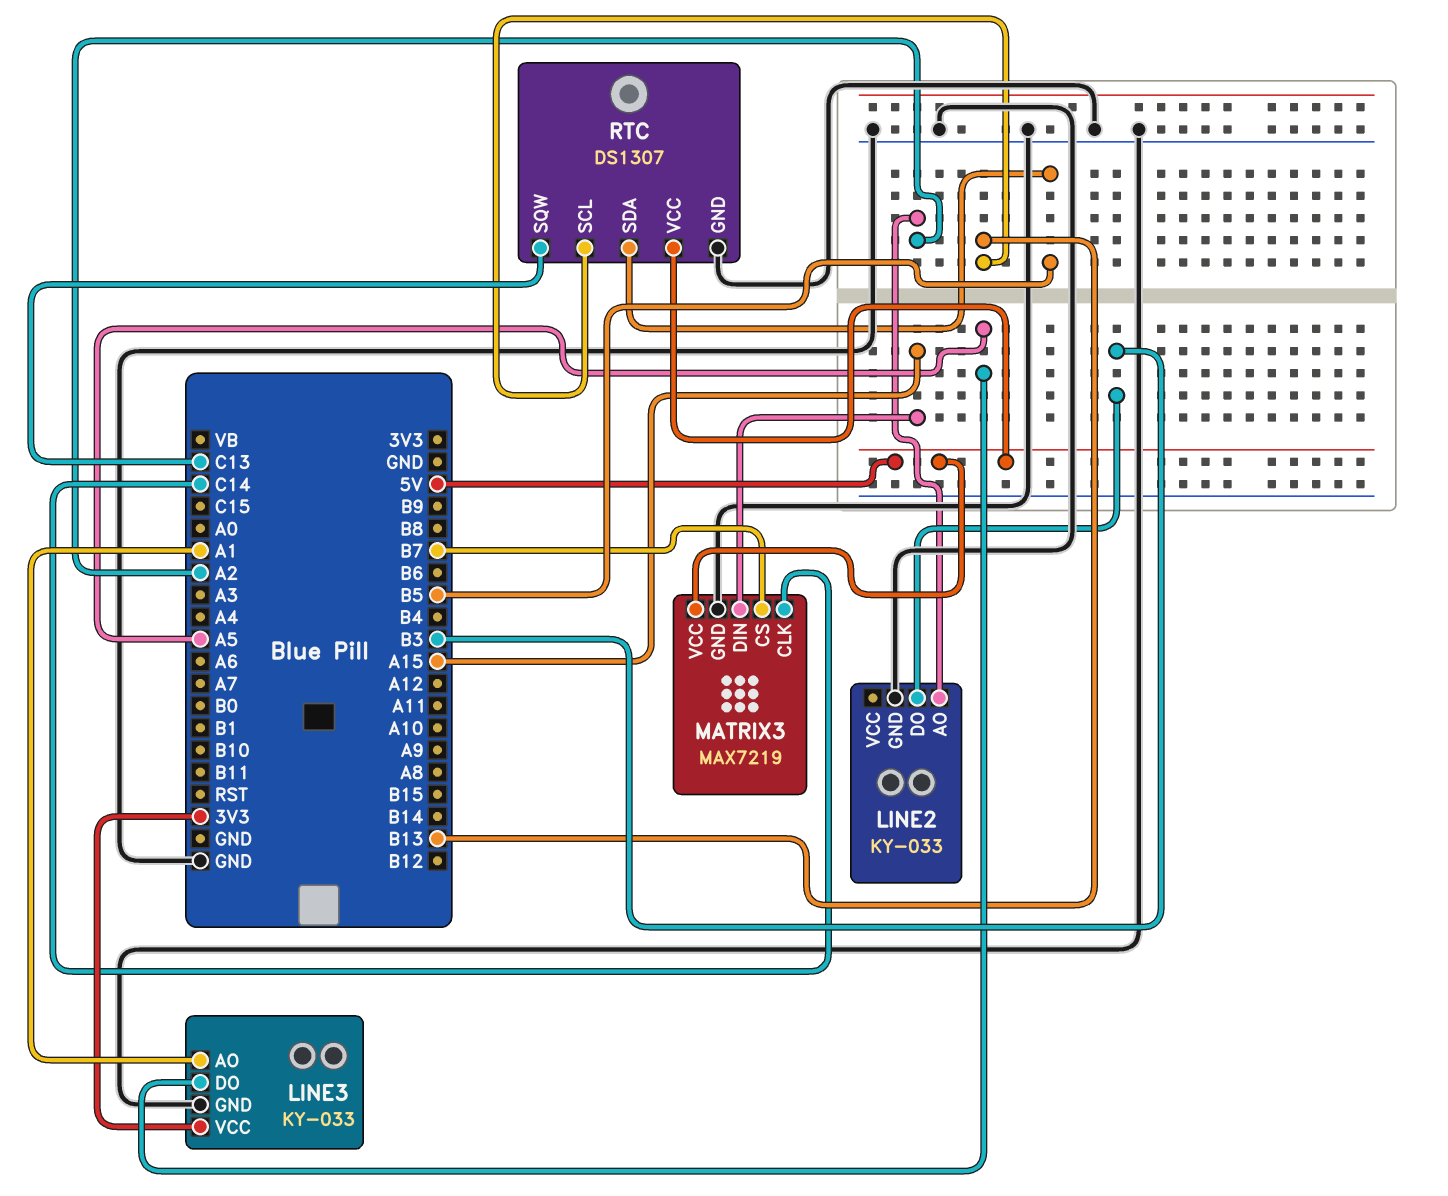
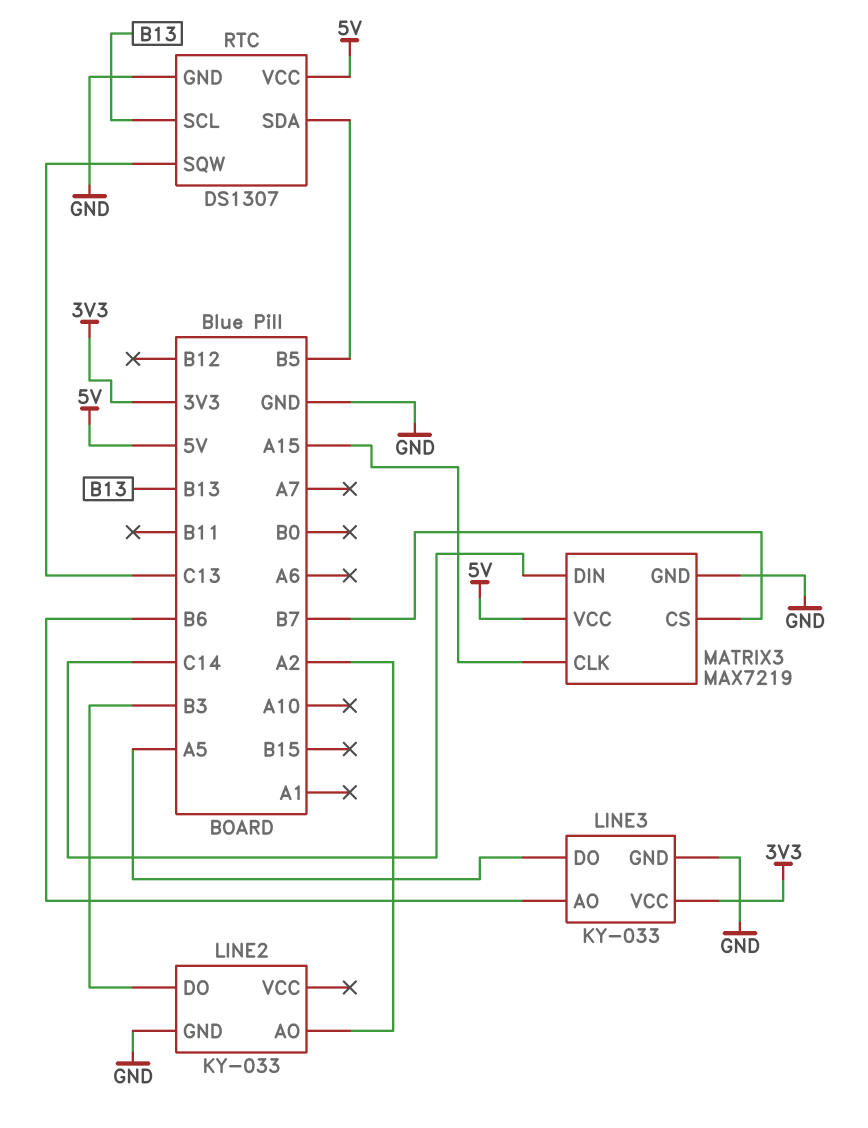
LINE3 pin AO: A1 -> B6
MATRIX3 pin CLK: C14 -> A15
MATRIX3 pin DIN: A15 -> C14

